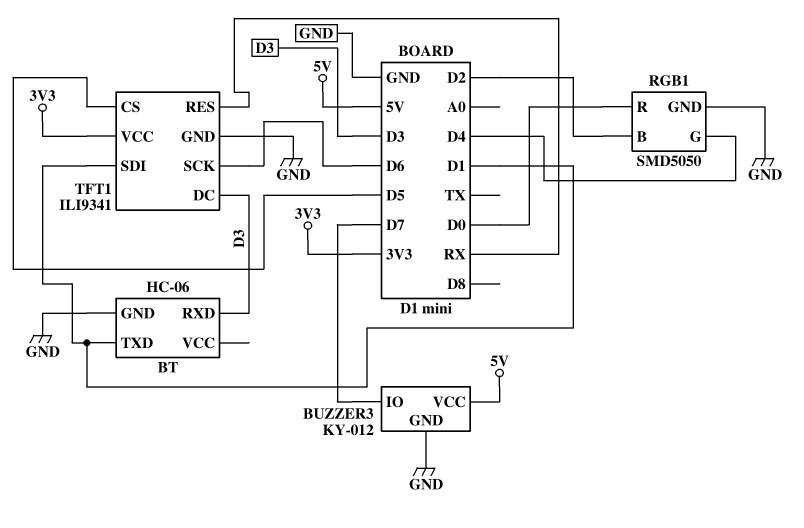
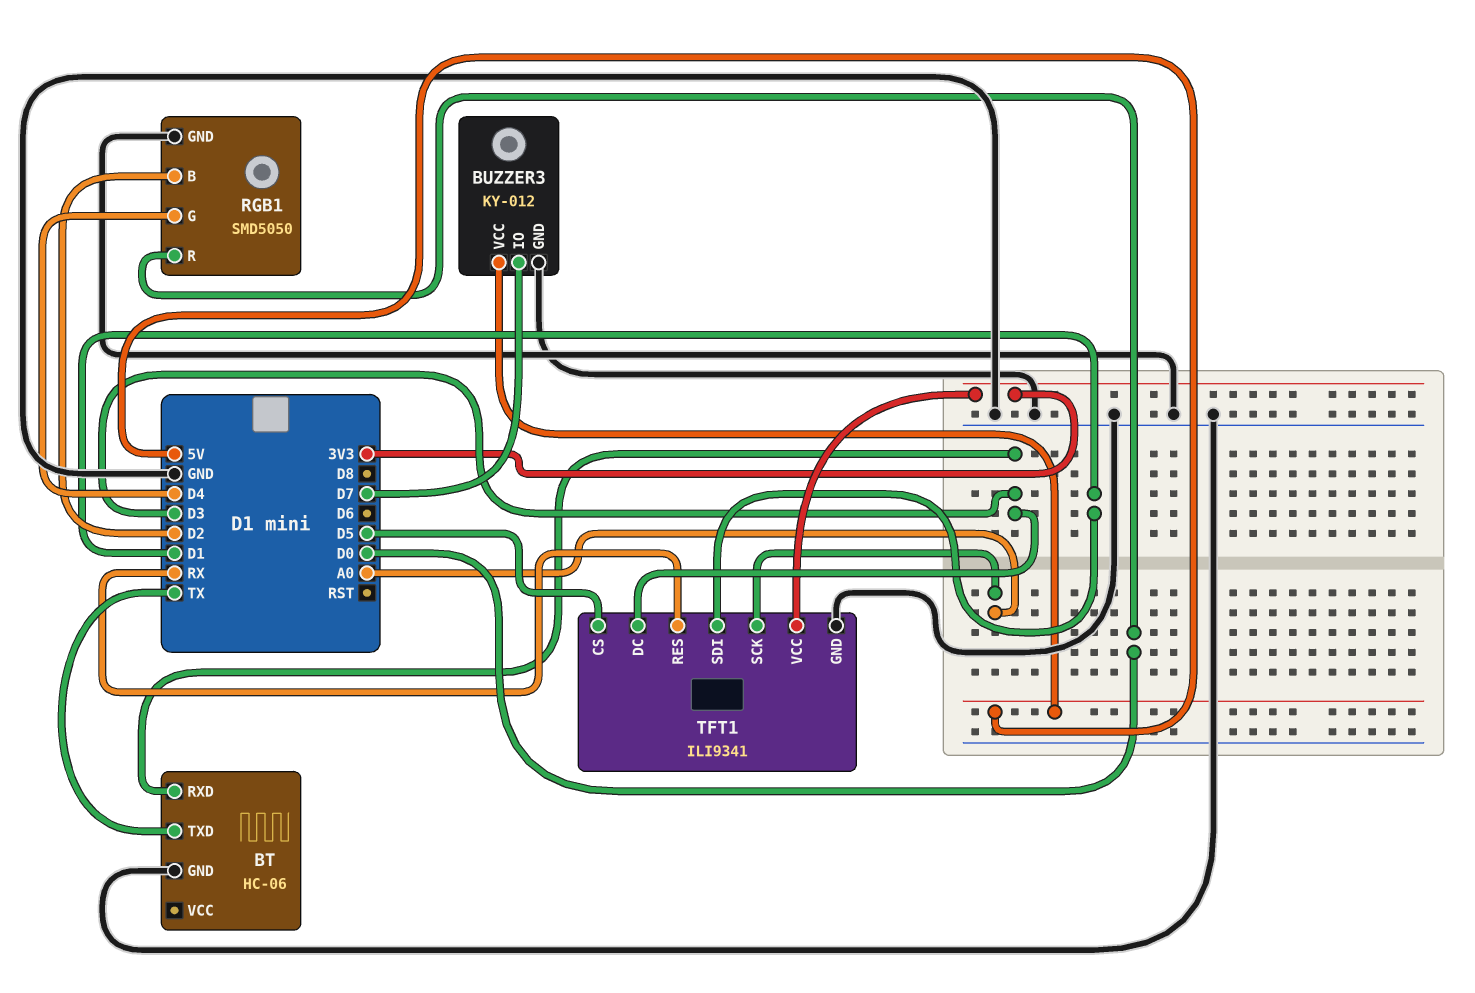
BT pin TXD: D1 -> TX
TFT1 pin SCK: D6 -> A0

